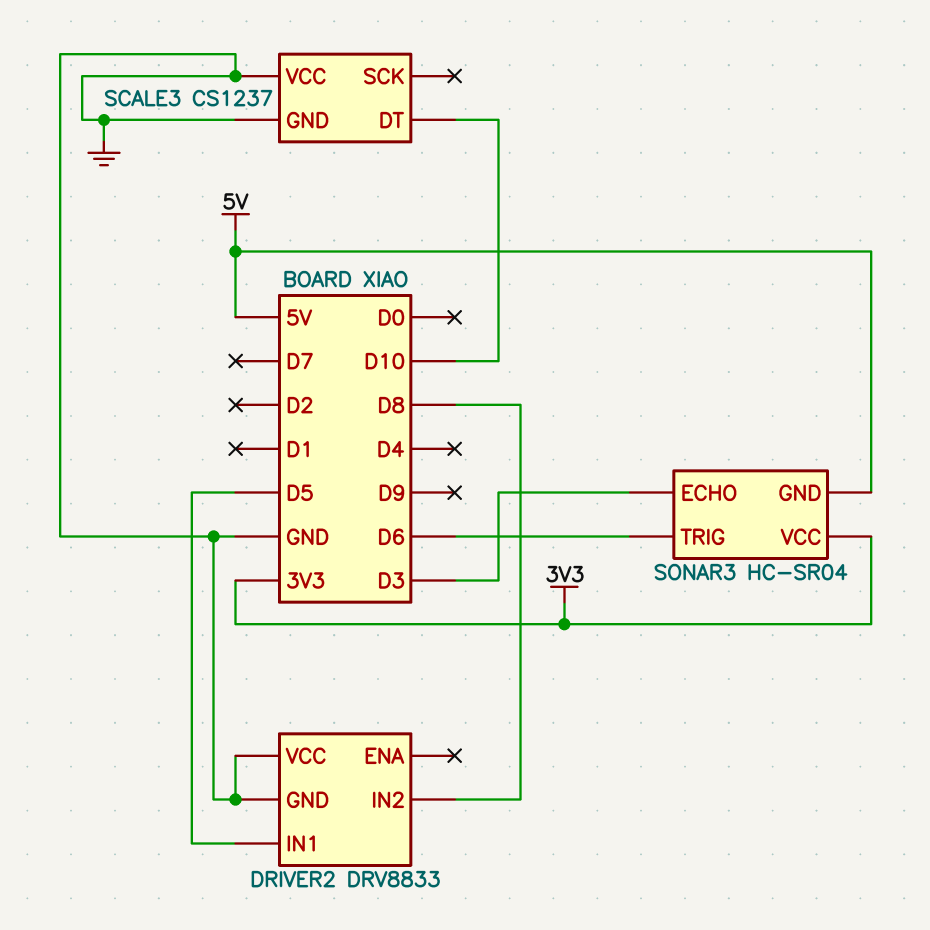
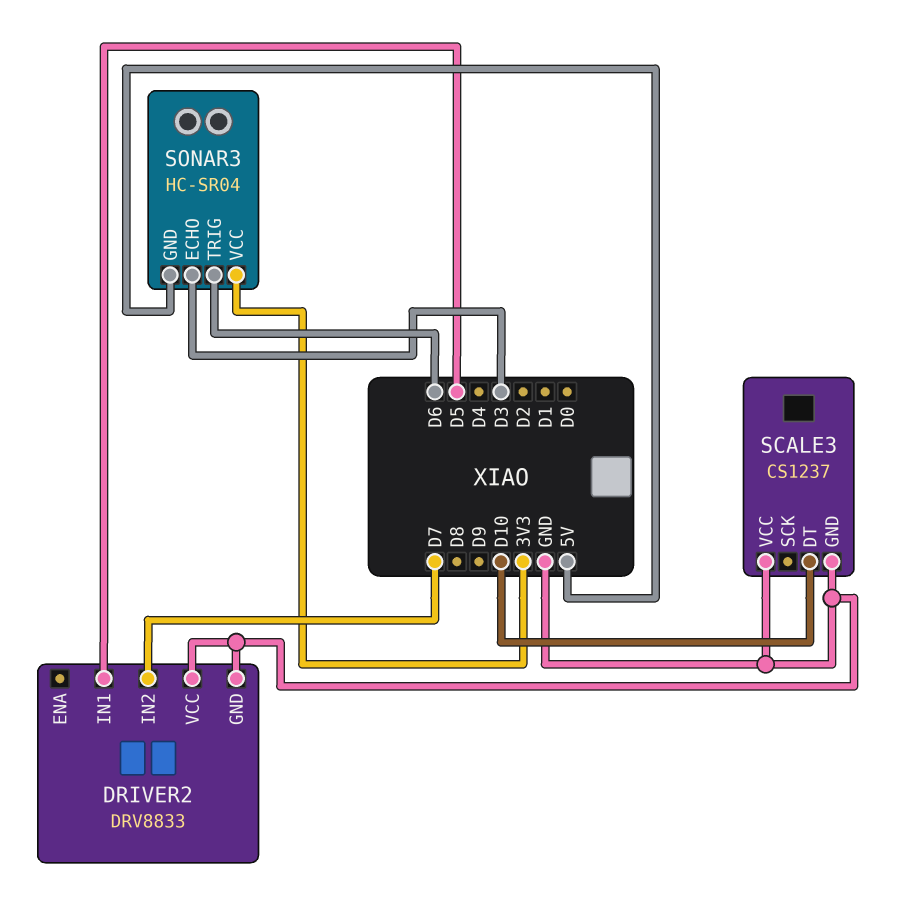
DRIVER2 pin IN2: D8 -> D7

